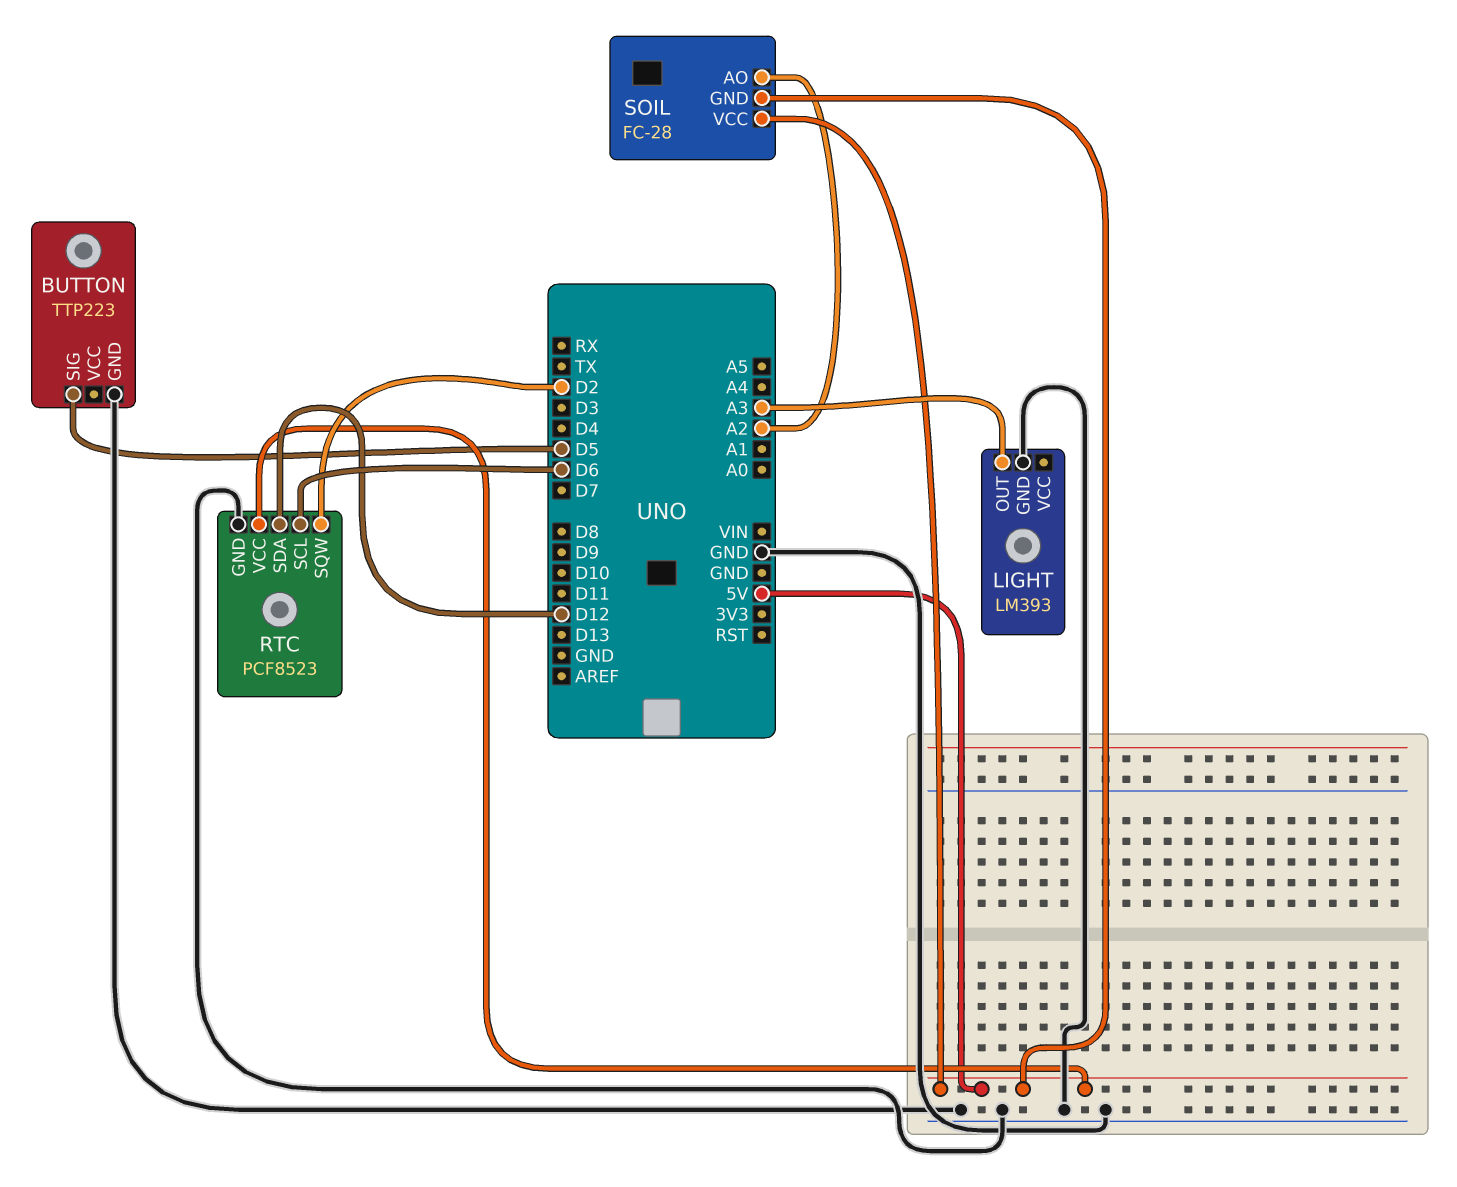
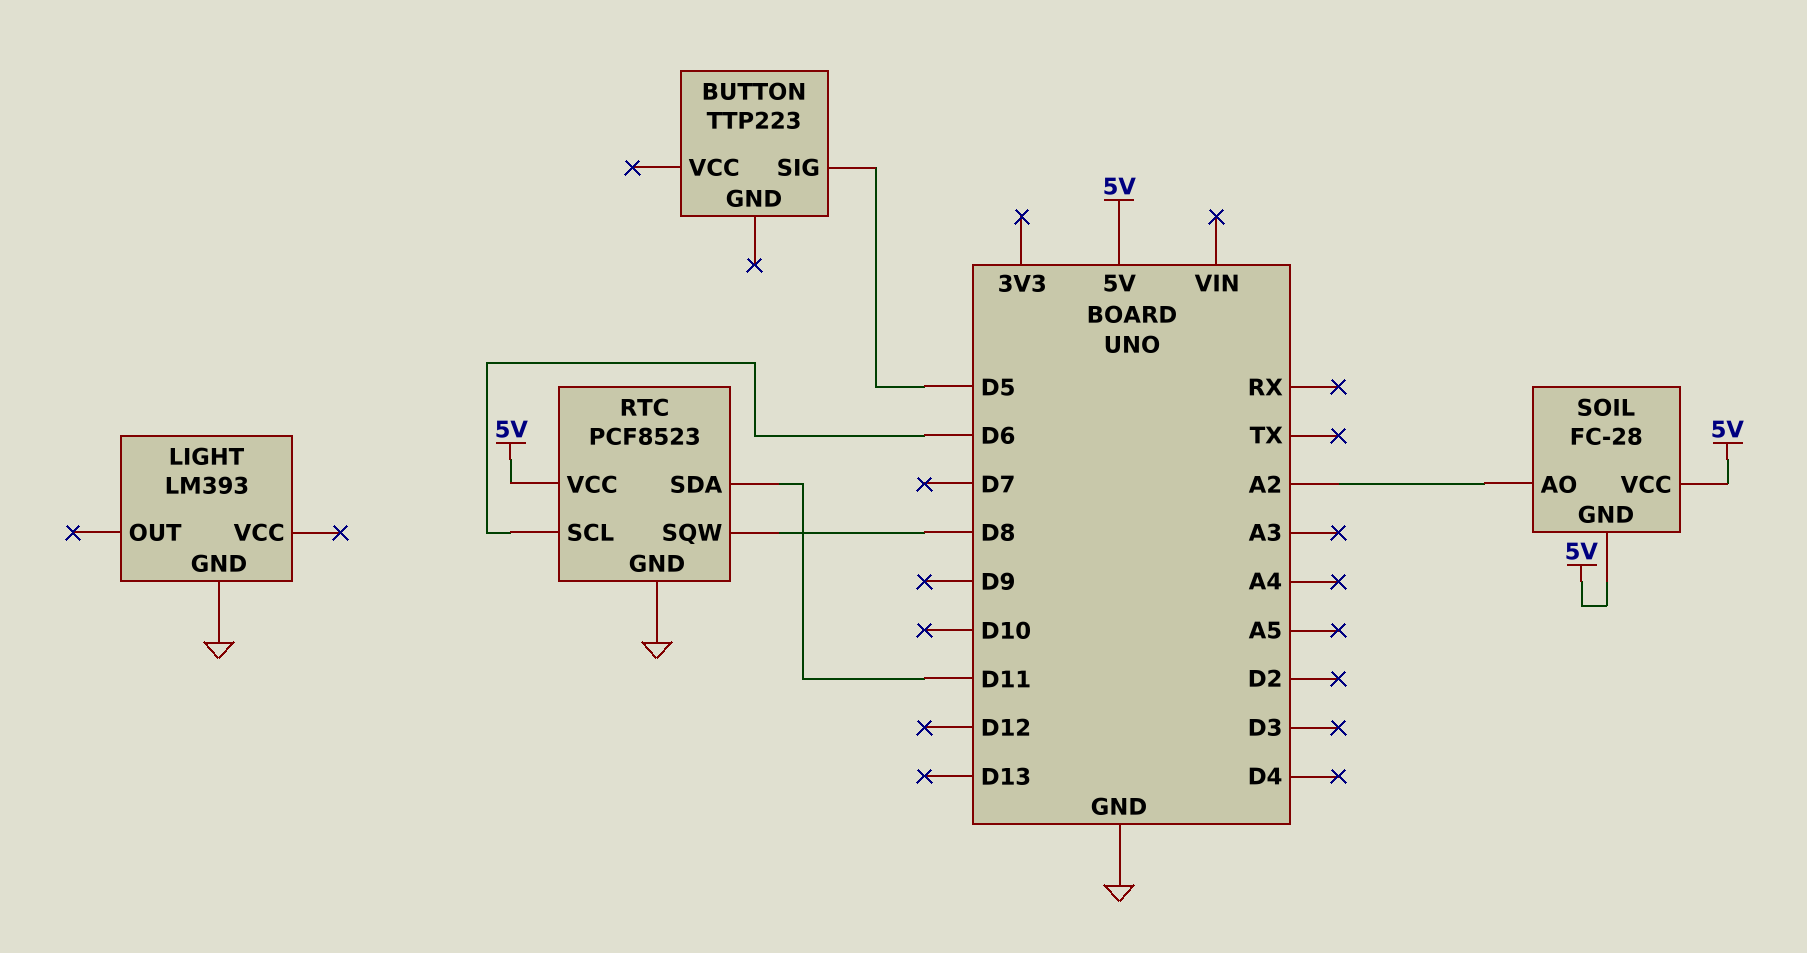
BUTTON pin GND: GND -> none
LIGHT pin OUT: A3 -> none
RTC pin SDA: D12 -> D11
RTC pin SQW: D2 -> D8

